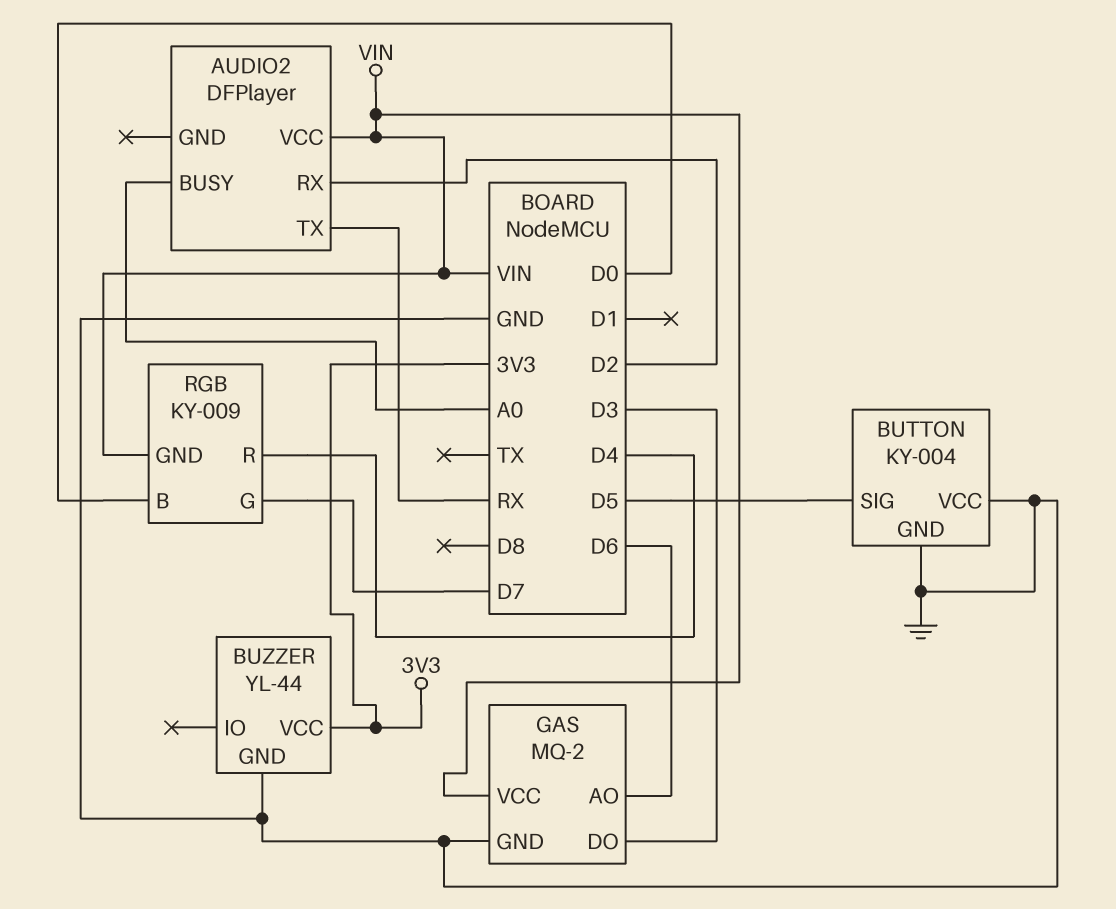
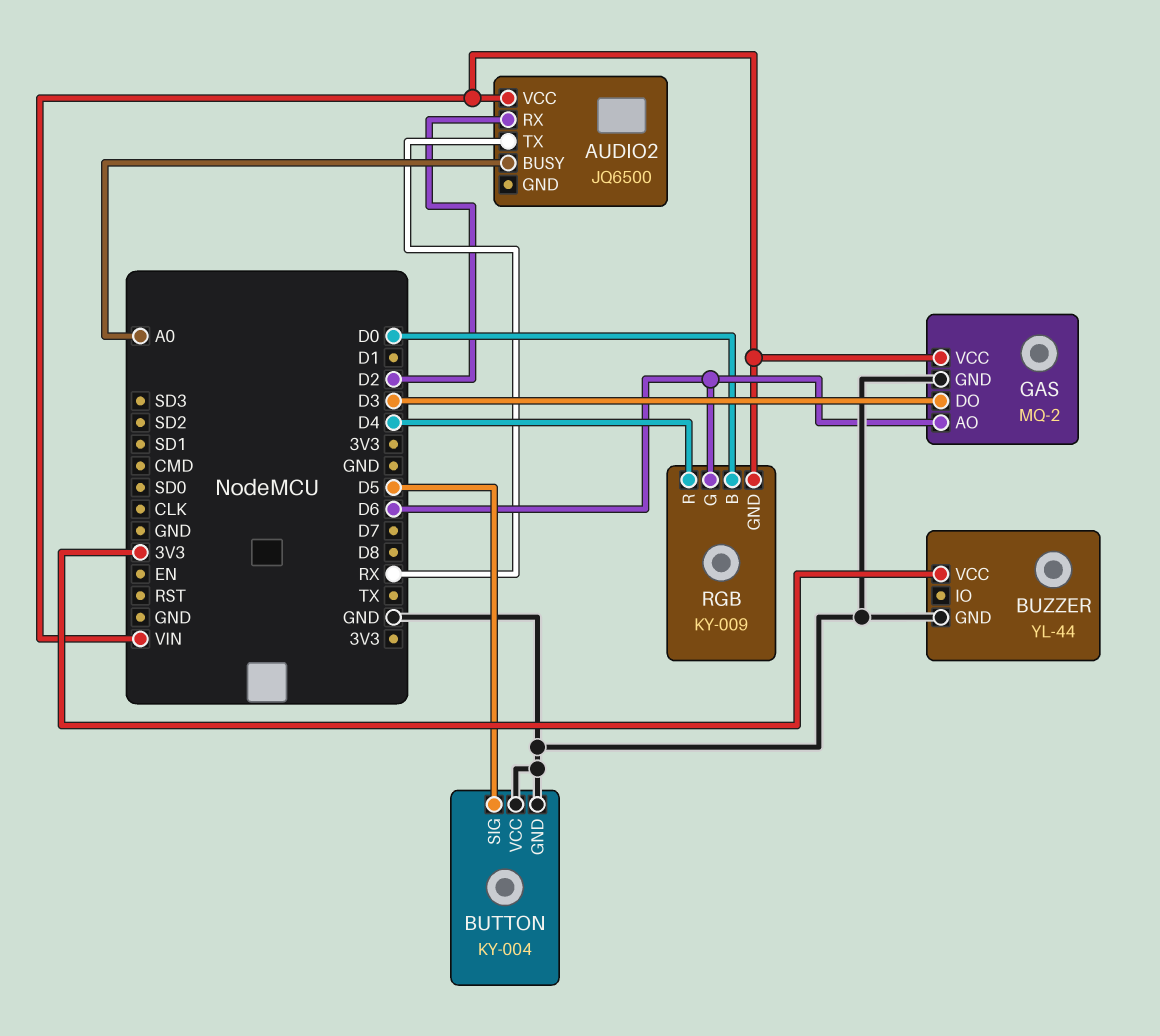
AUDIO2: DFPlayer -> JQ6500
RGB pin G: D7 -> D6

